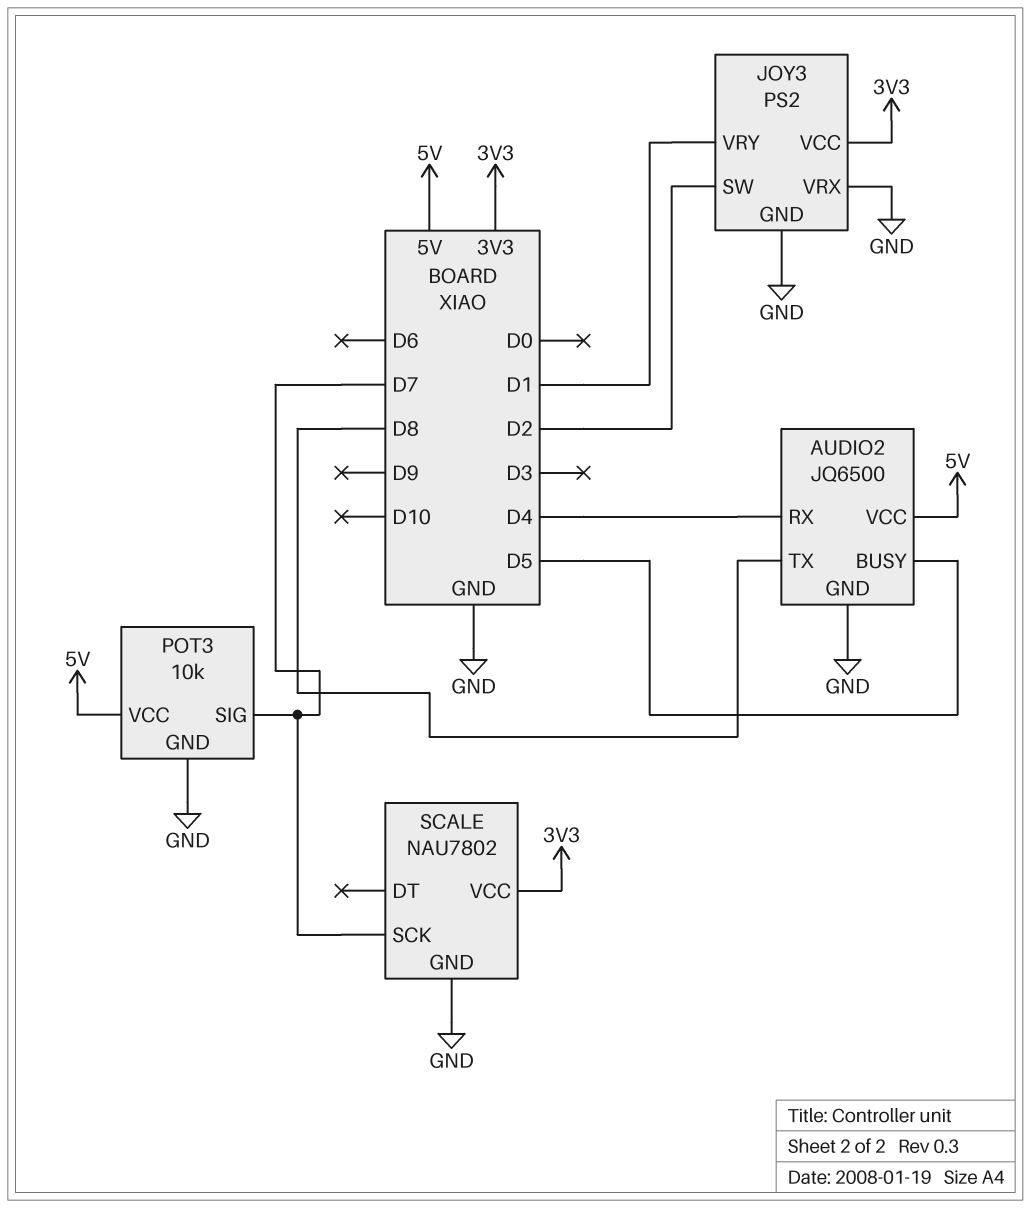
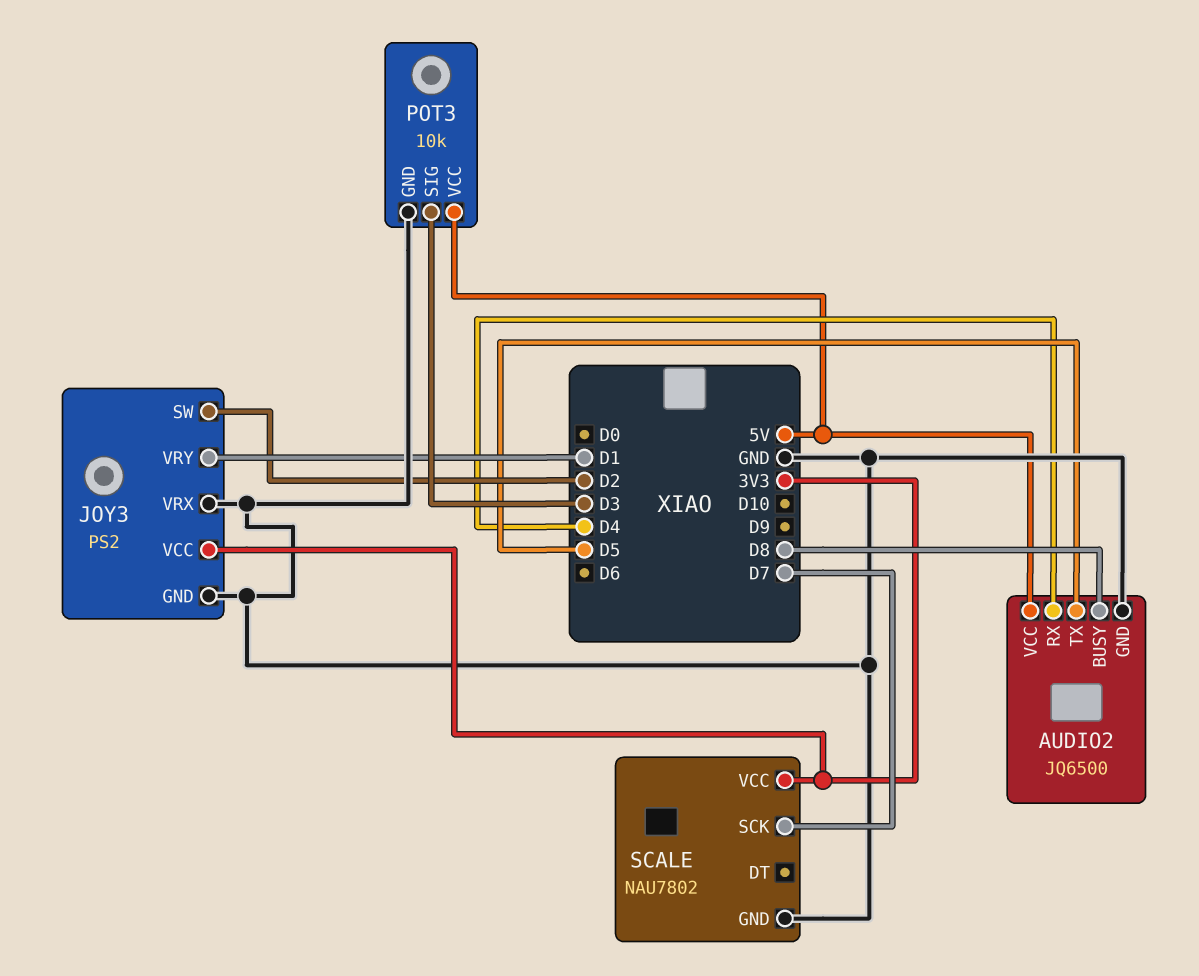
AUDIO2 pin BUSY: D5 -> D8
AUDIO2 pin TX: D8 -> D5
POT3 pin SIG: D7 -> D3

